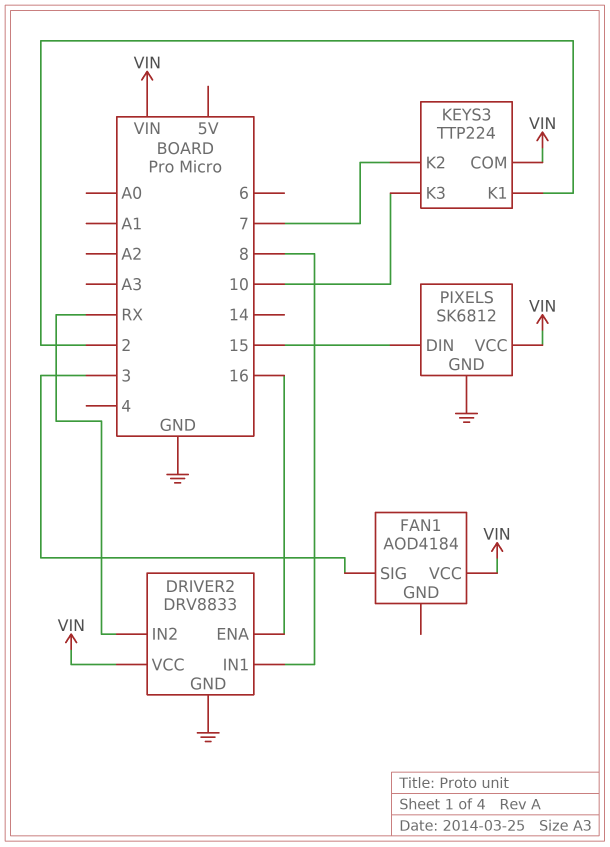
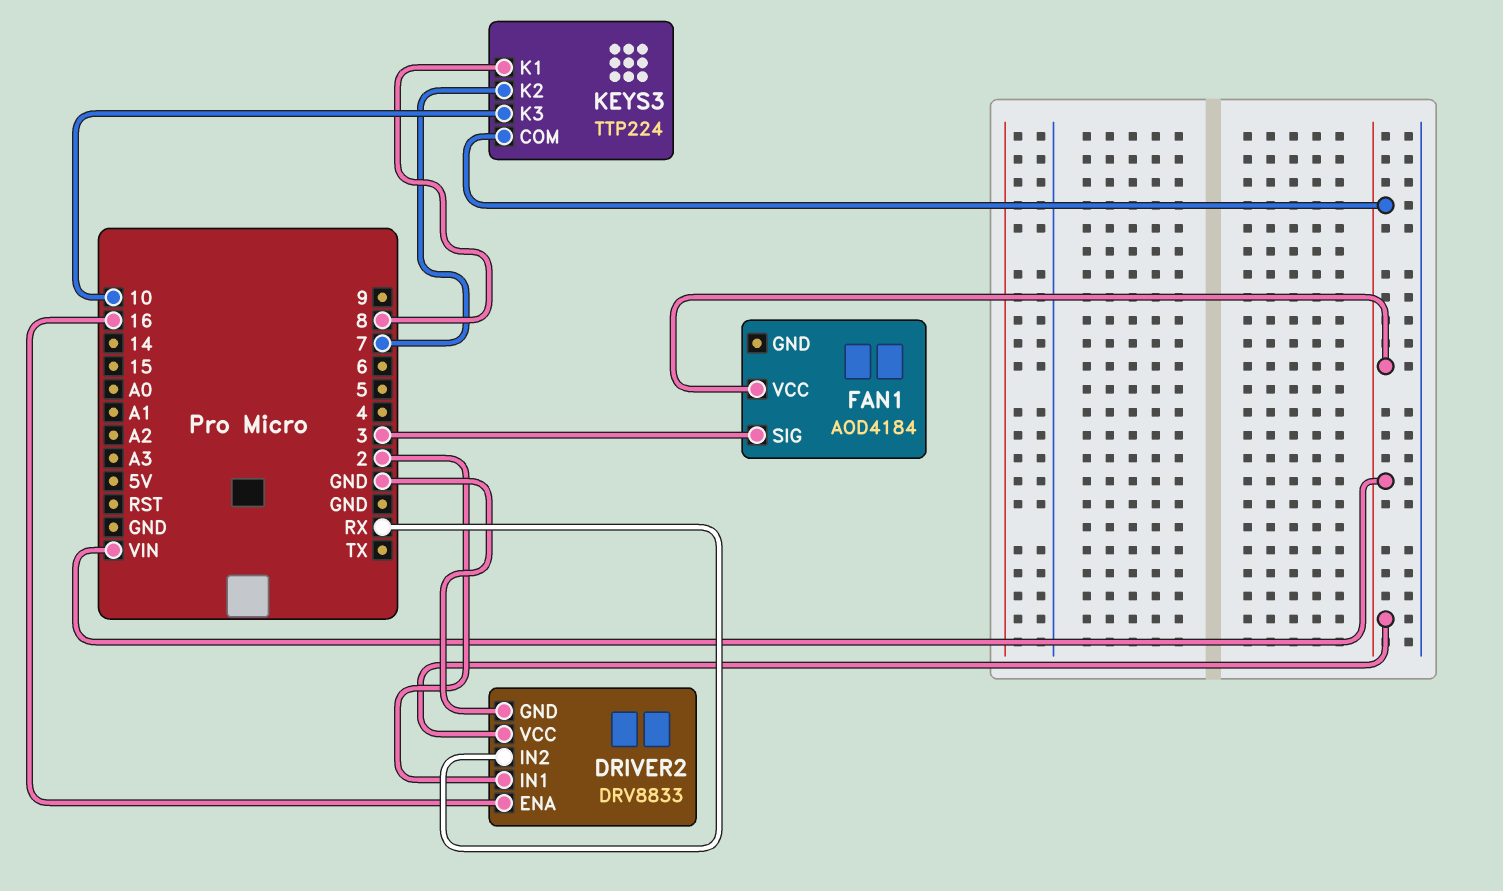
DRIVER2 pin IN1: 8 -> 2
KEYS3 pin K1: 2 -> 8
PIXELS: SK6812 -> none
PIXELS pin DIN: 15 -> none
PIXELS pin GND: GND -> none
PIXELS pin VCC: VIN -> none

